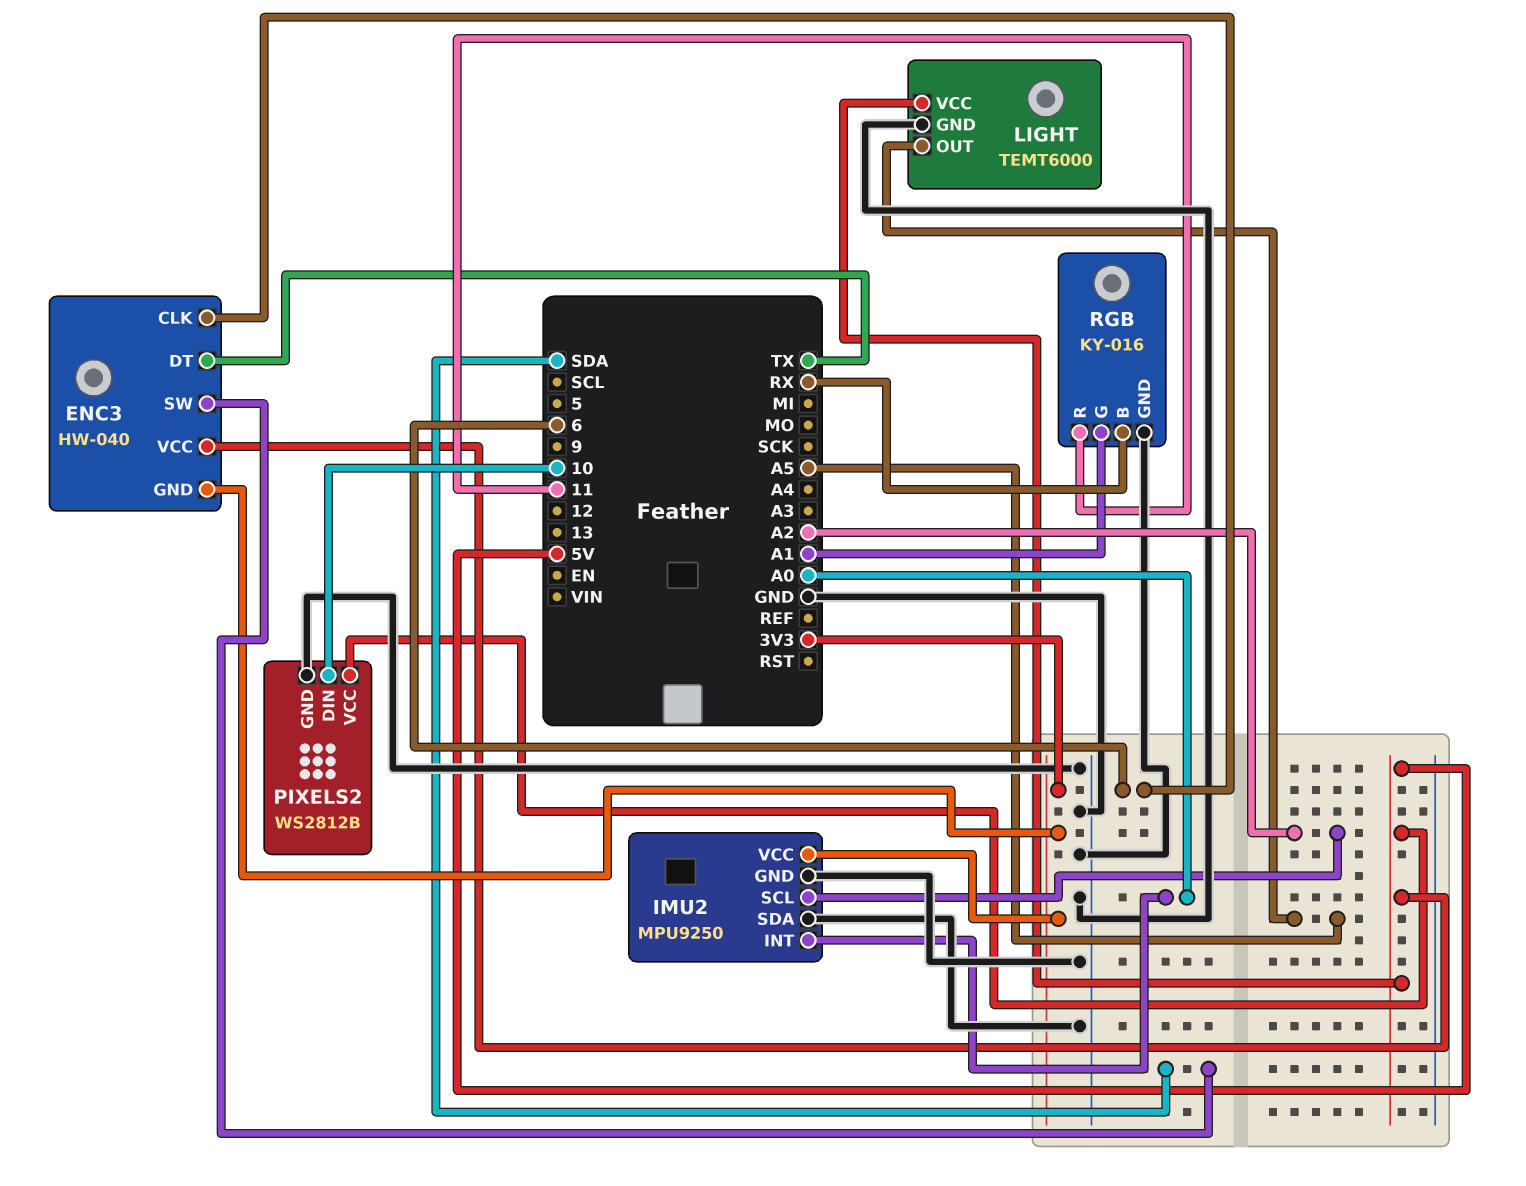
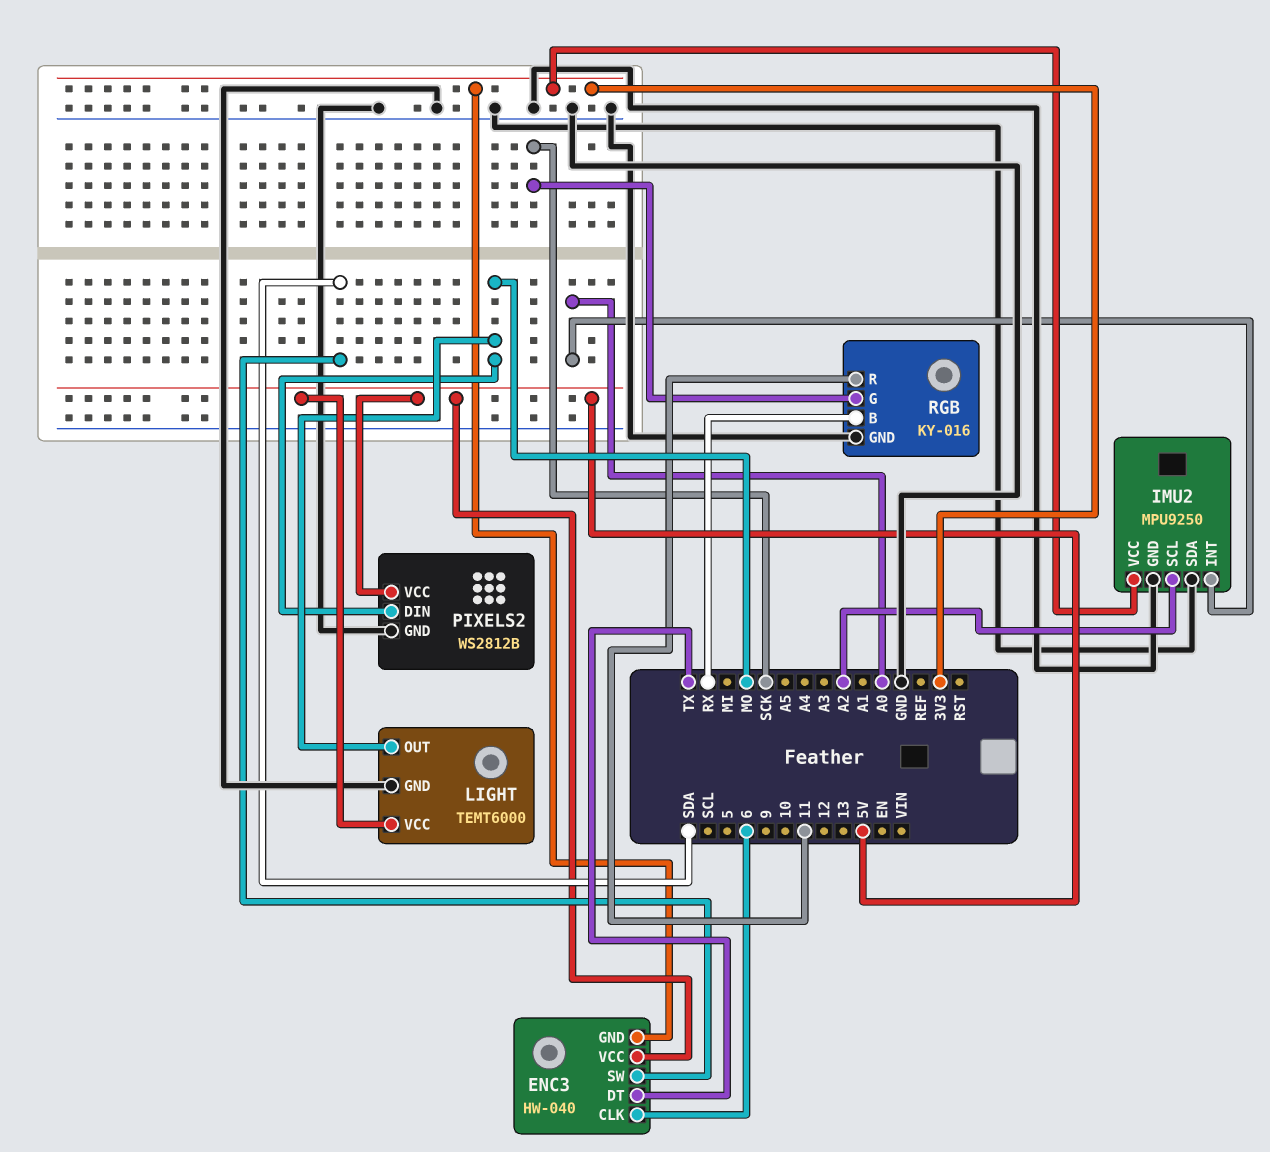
LIGHT pin OUT: A5 -> MO
PIXELS2 pin DIN: 10 -> MO
RGB pin G: A1 -> SCK

